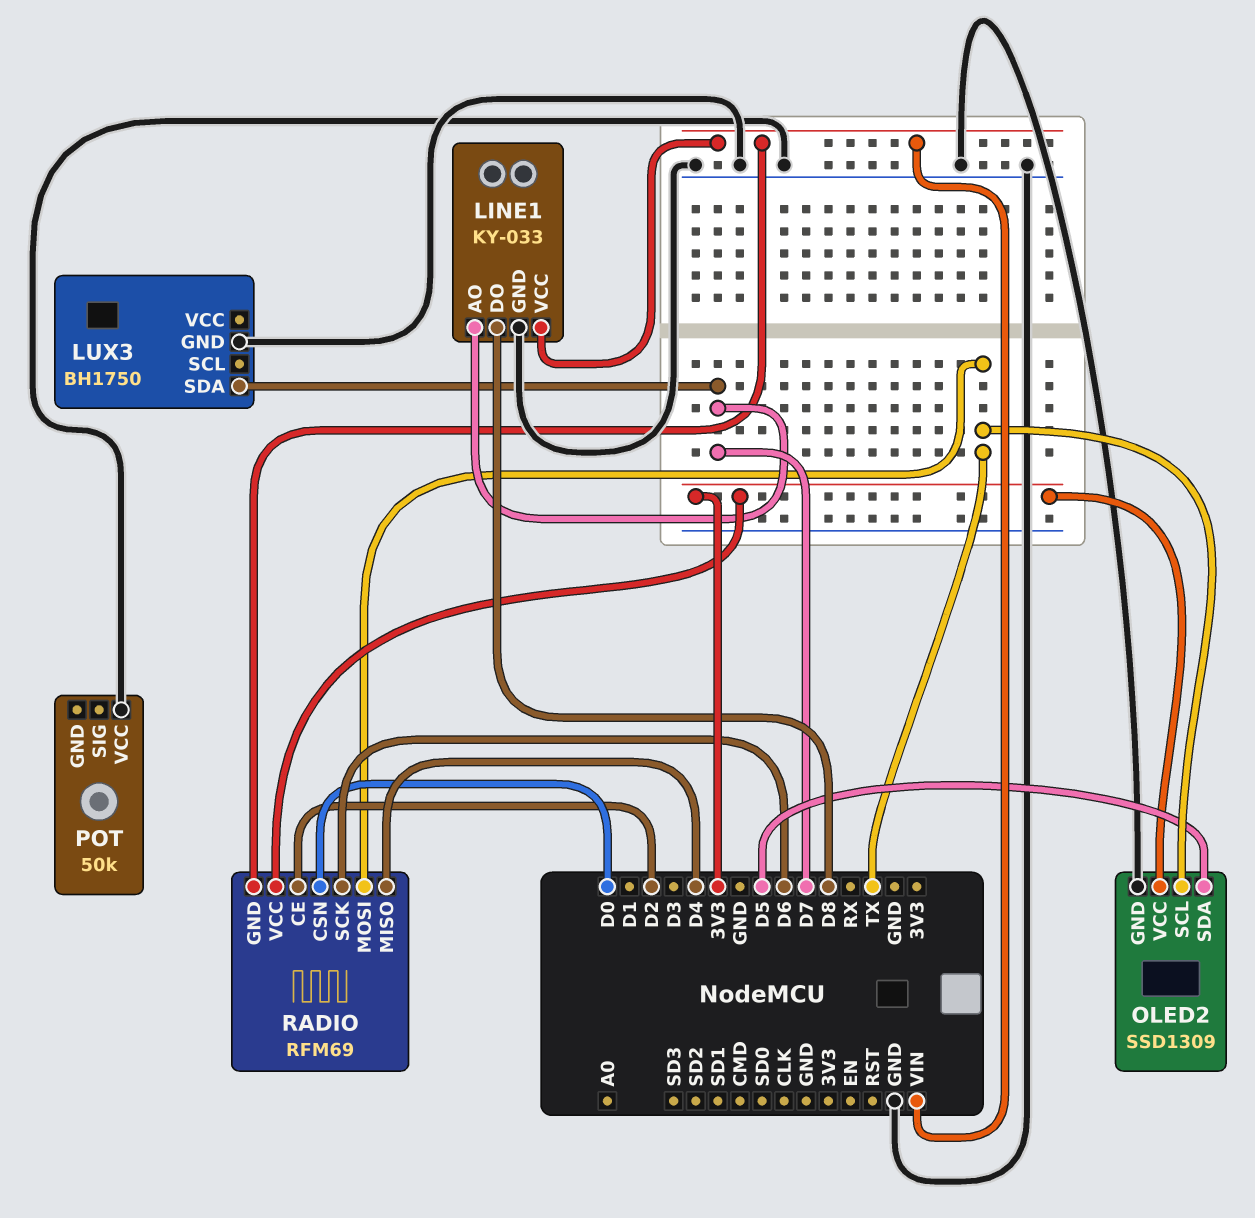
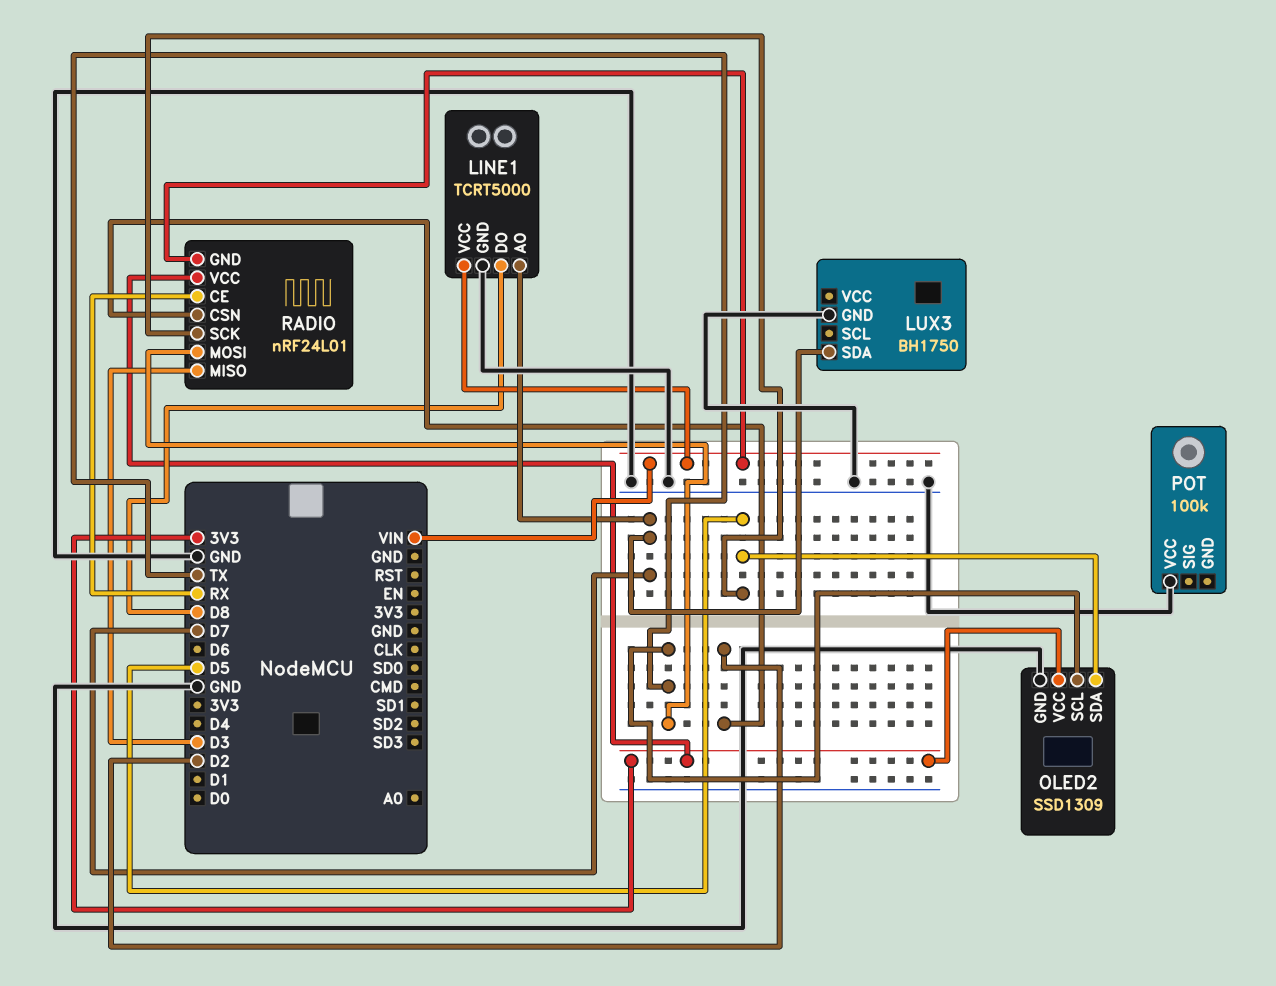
LINE1: KY-033 -> TCRT5000
POT: 50k -> 100k
RADIO: RFM69 -> nRF24L01
RADIO pin CE: D2 -> RX
RADIO pin CSN: D0 -> D2
RADIO pin MISO: D4 -> D3
RADIO pin SCK: D6 -> D5

